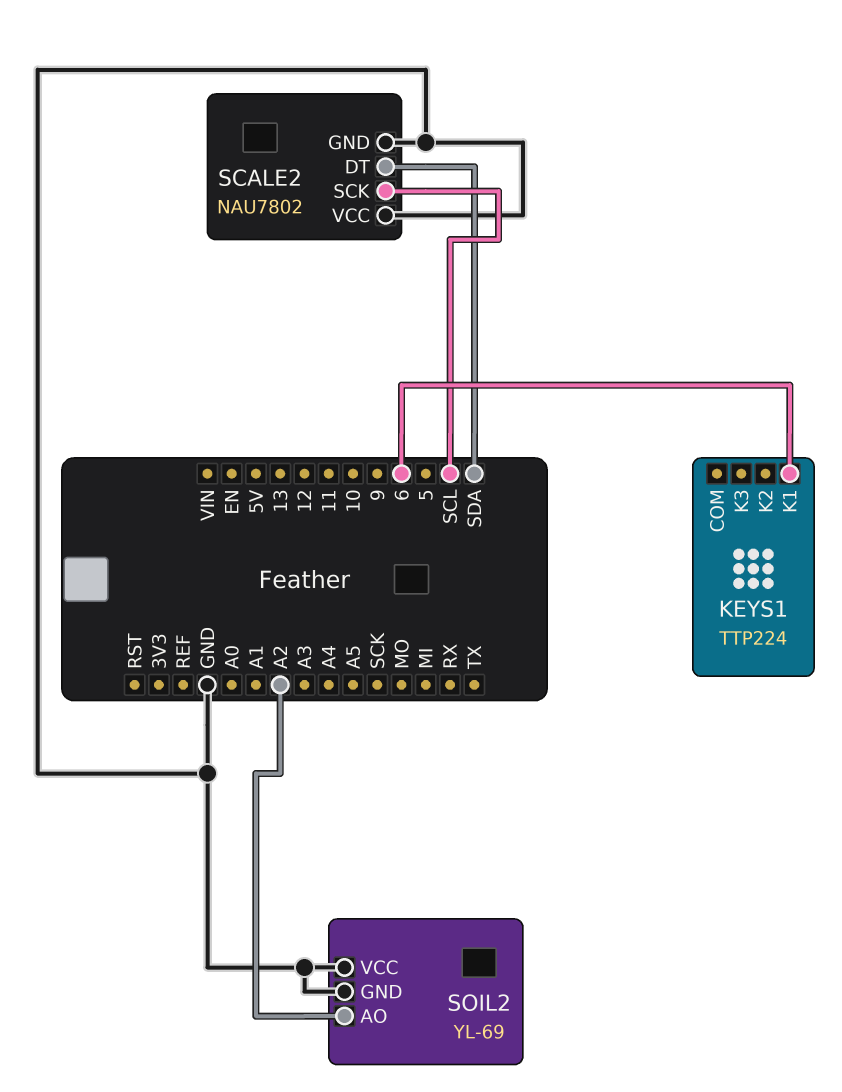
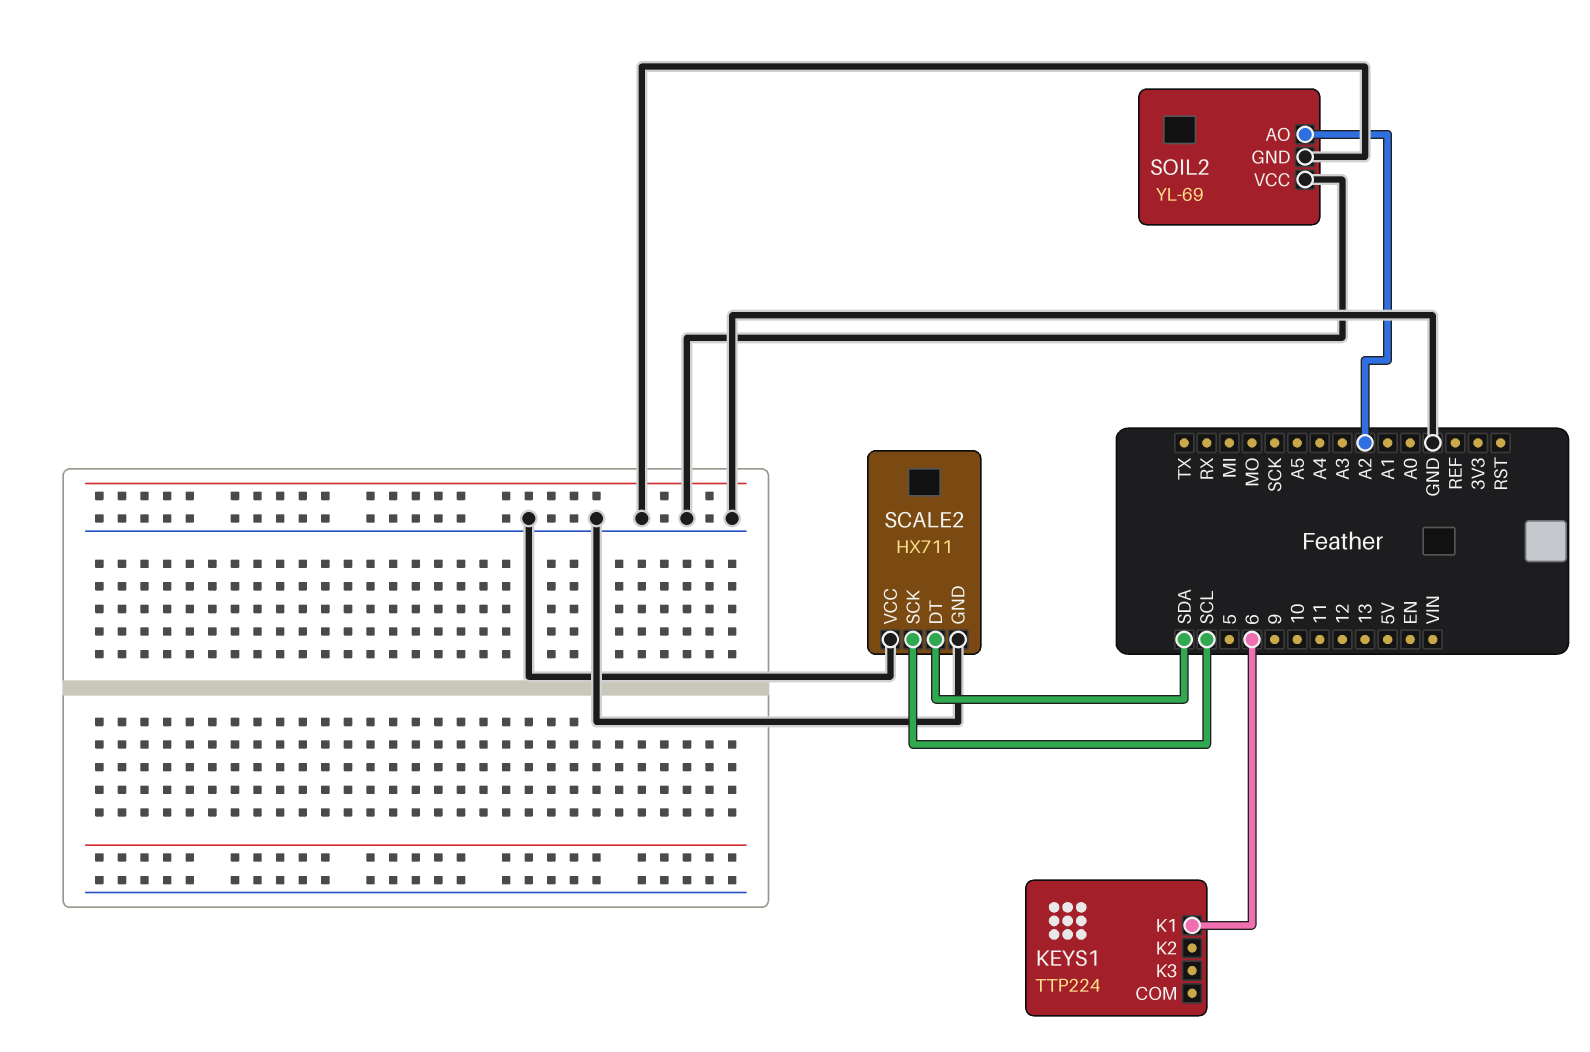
SCALE2: NAU7802 -> HX711

